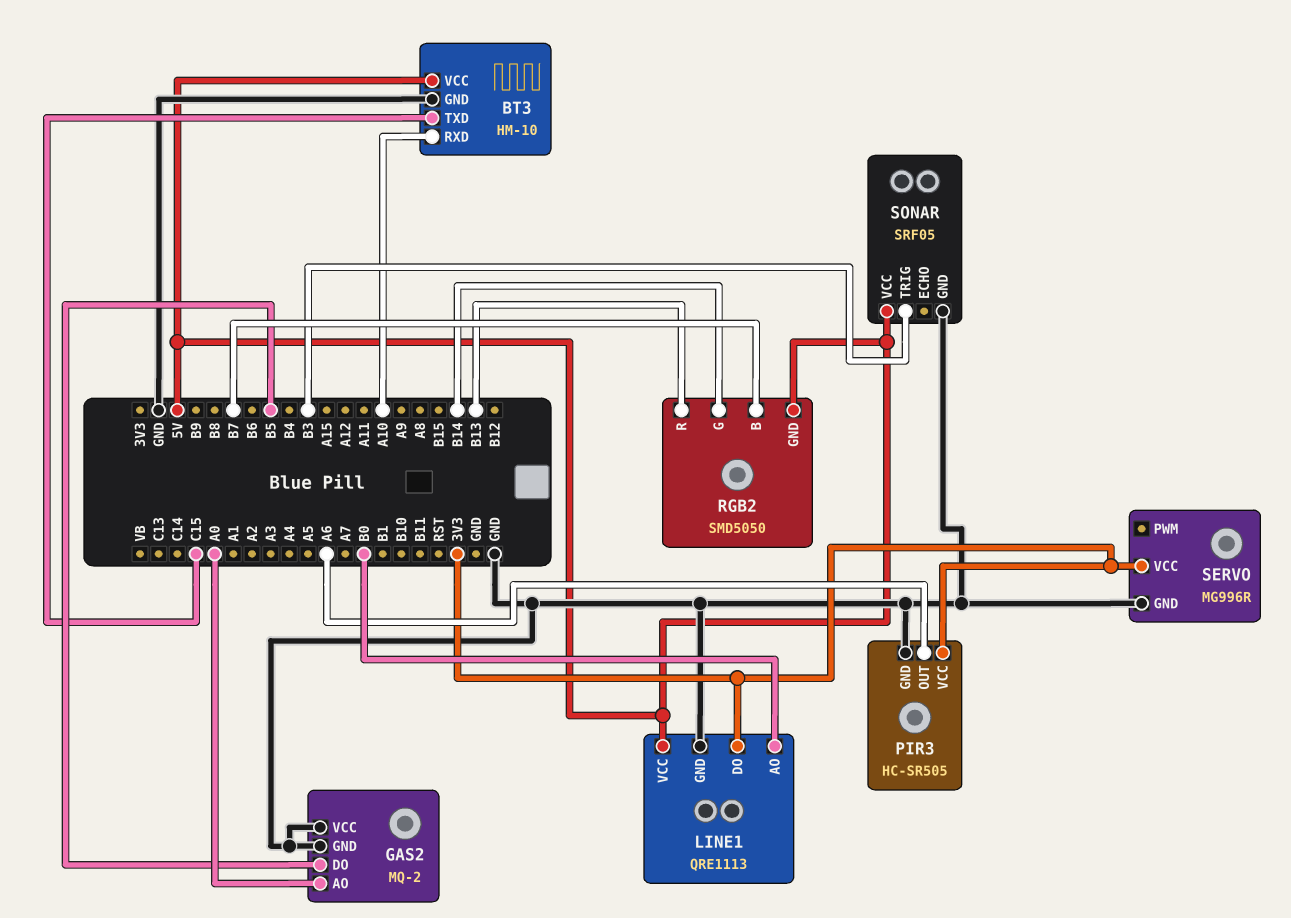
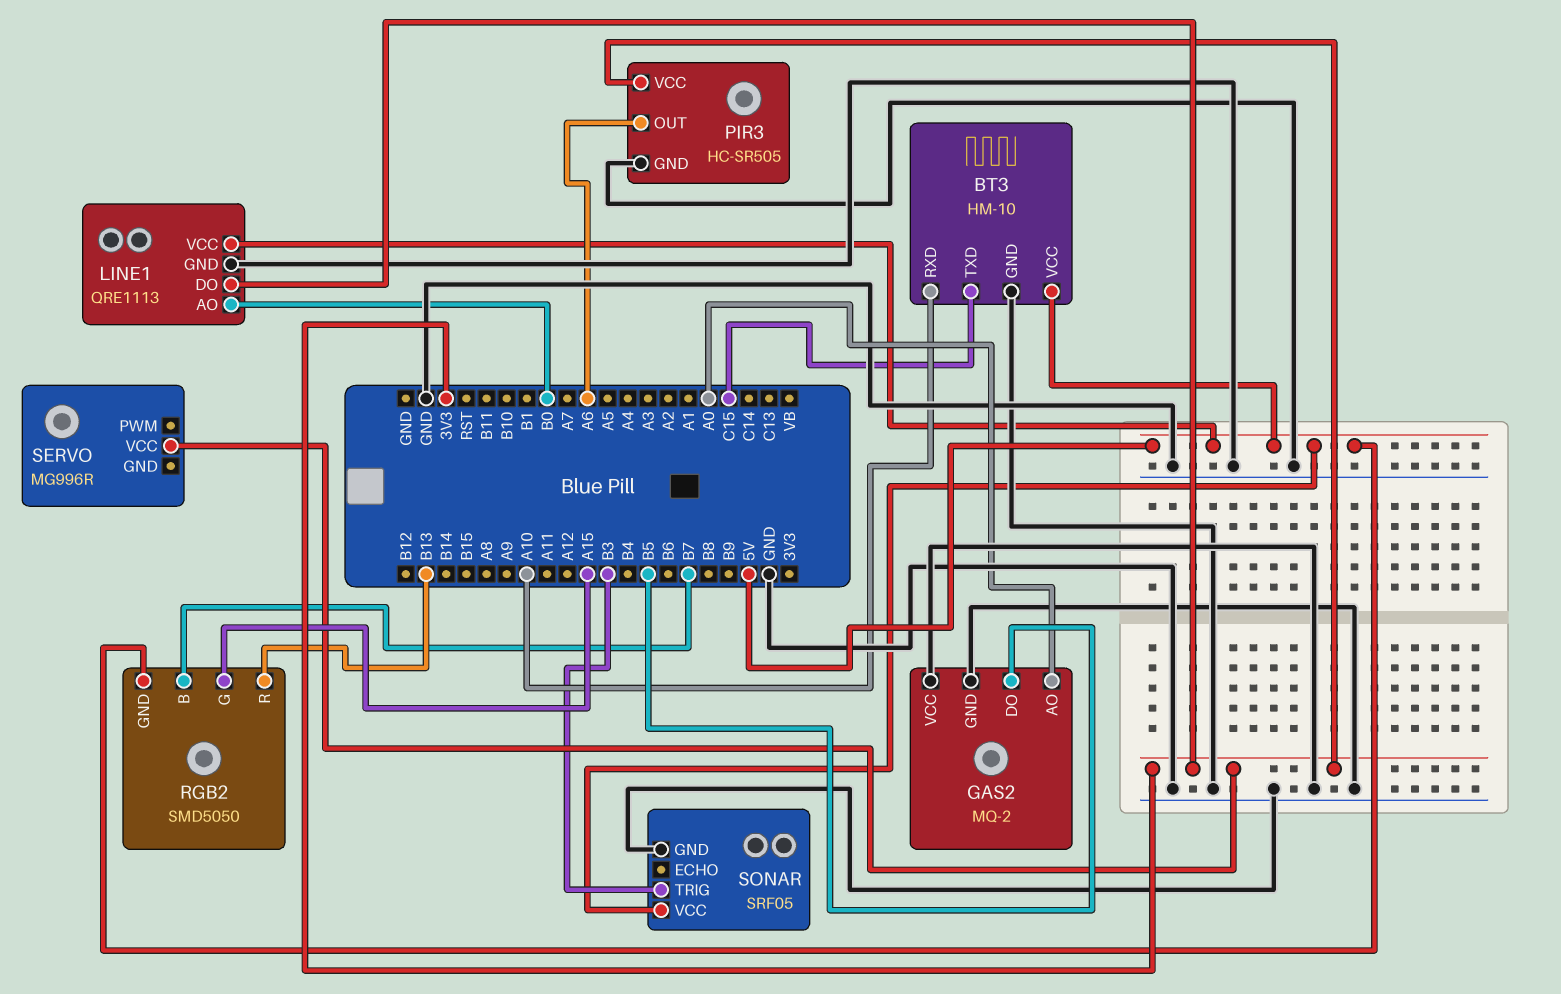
RGB2 pin G: B14 -> A15
SERVO pin GND: GND -> none

